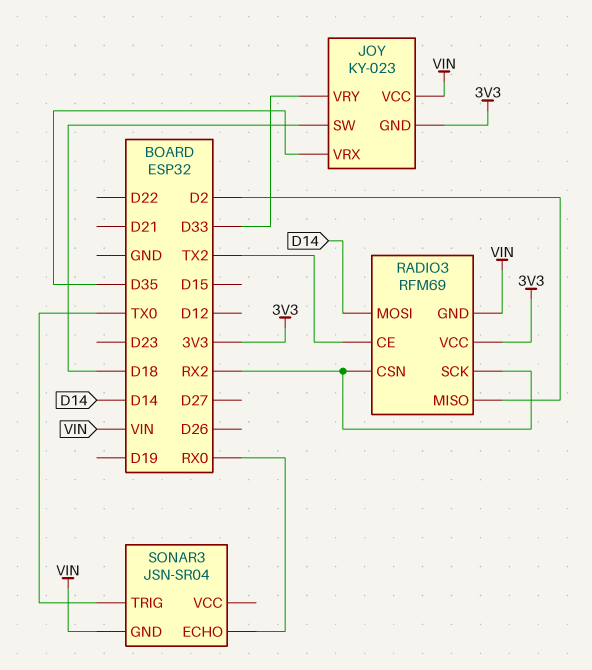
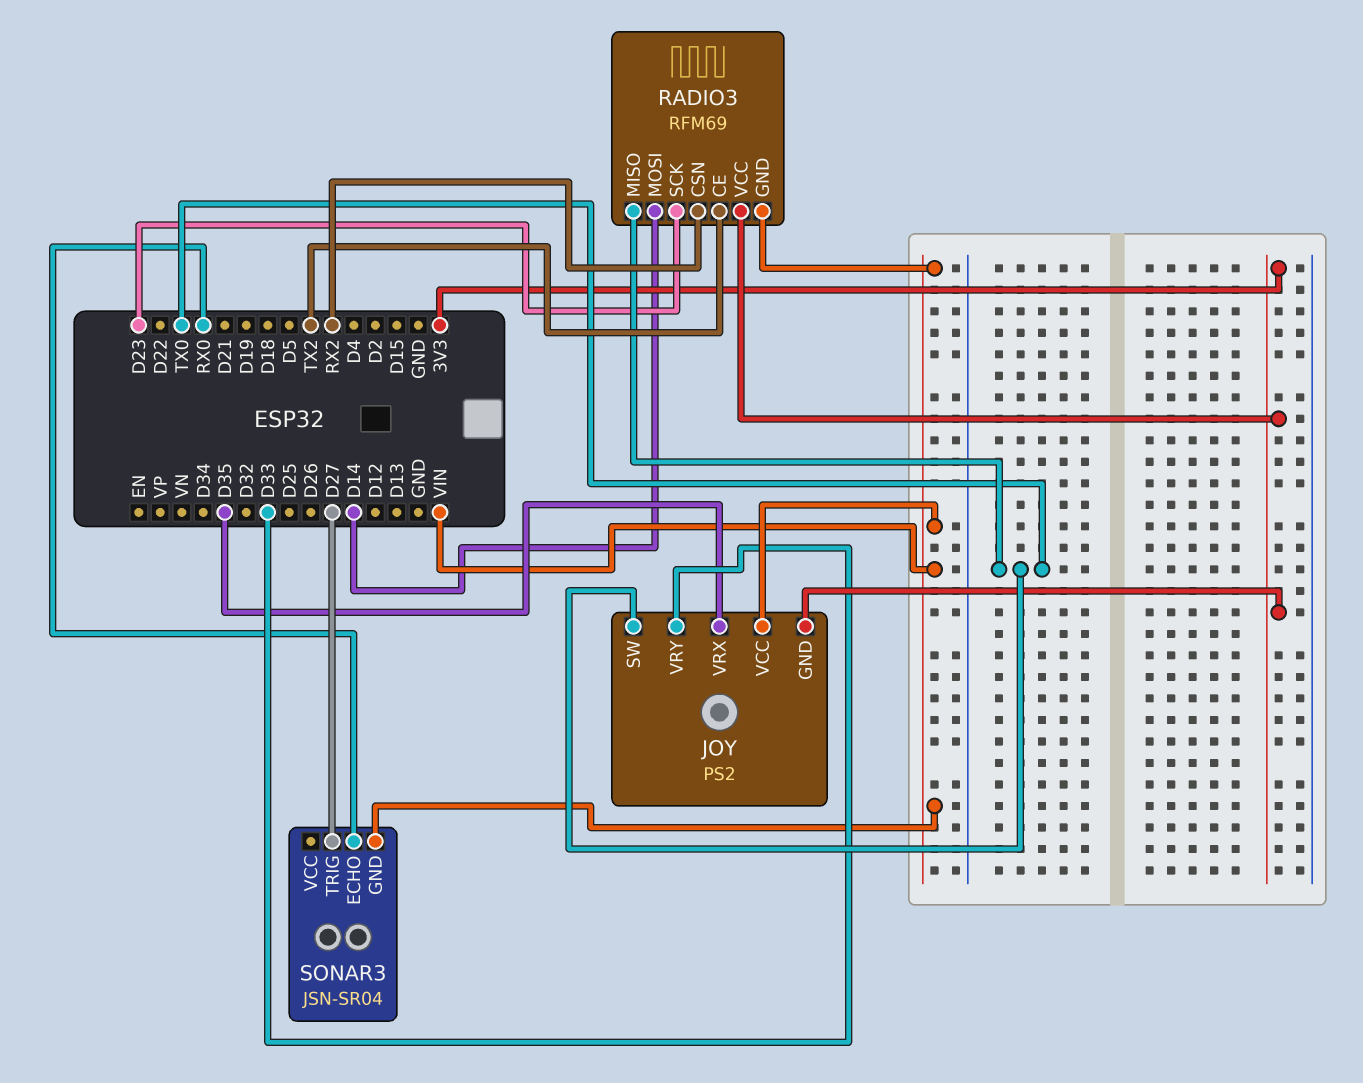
JOY: KY-023 -> PS2
JOY pin SW: D18 -> TX0
RADIO3 pin MISO: D2 -> TX0
RADIO3 pin SCK: RX2 -> D23
SONAR3 pin TRIG: TX0 -> D27

